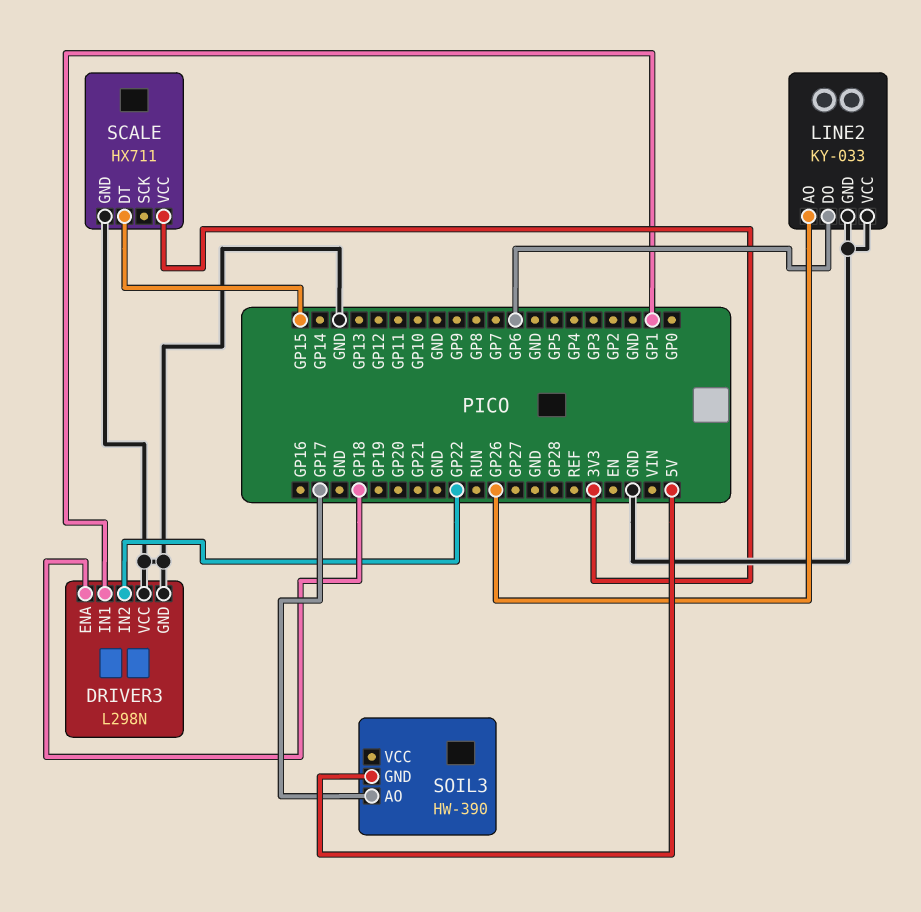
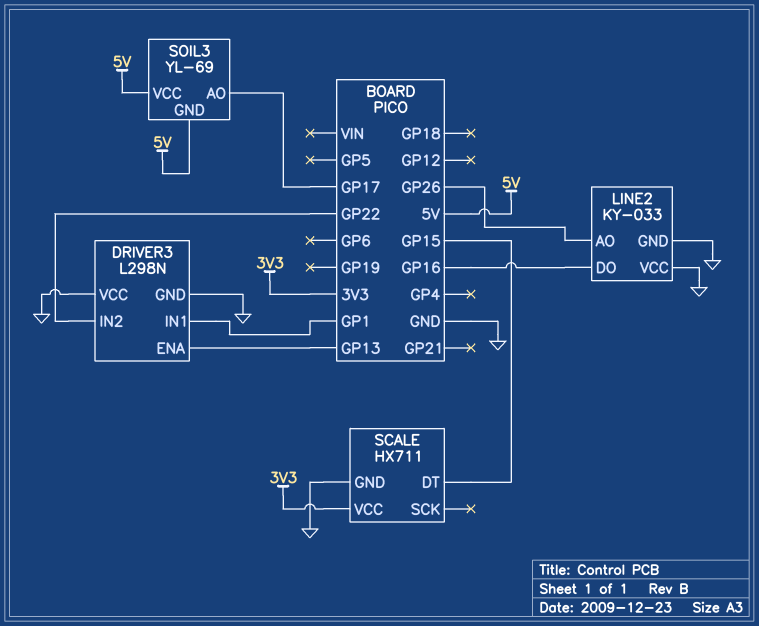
DRIVER3 pin ENA: GP18 -> GP13
LINE2 pin DO: GP6 -> GP16
SOIL3: HW-390 -> YL-69
SOIL3 pin VCC: none -> 5V

